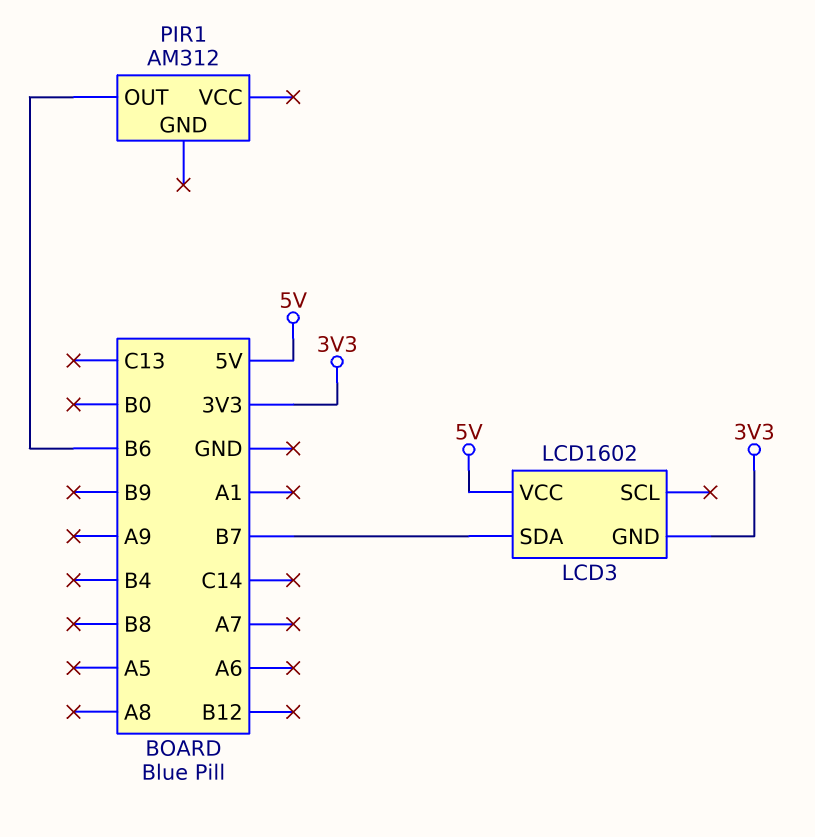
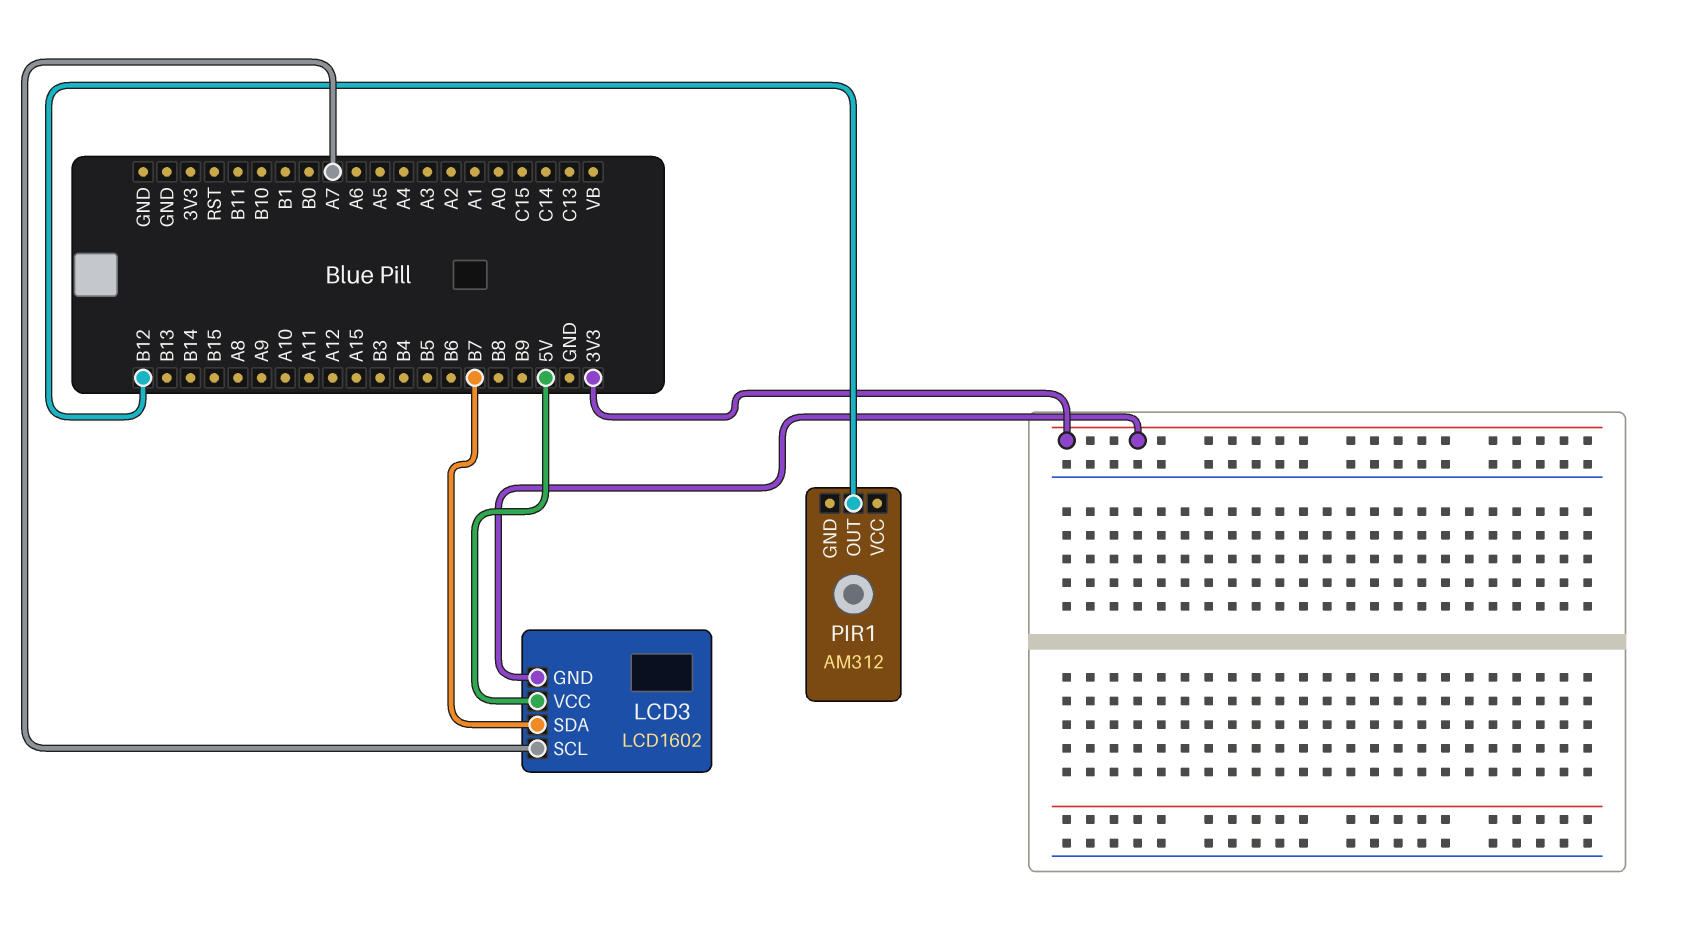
LCD3 pin SCL: none -> A7
PIR1 pin OUT: B6 -> B12

